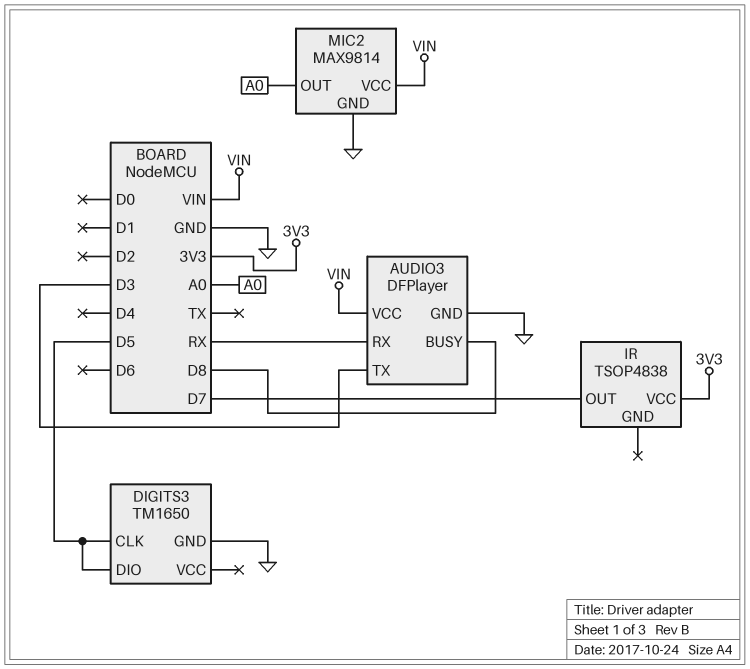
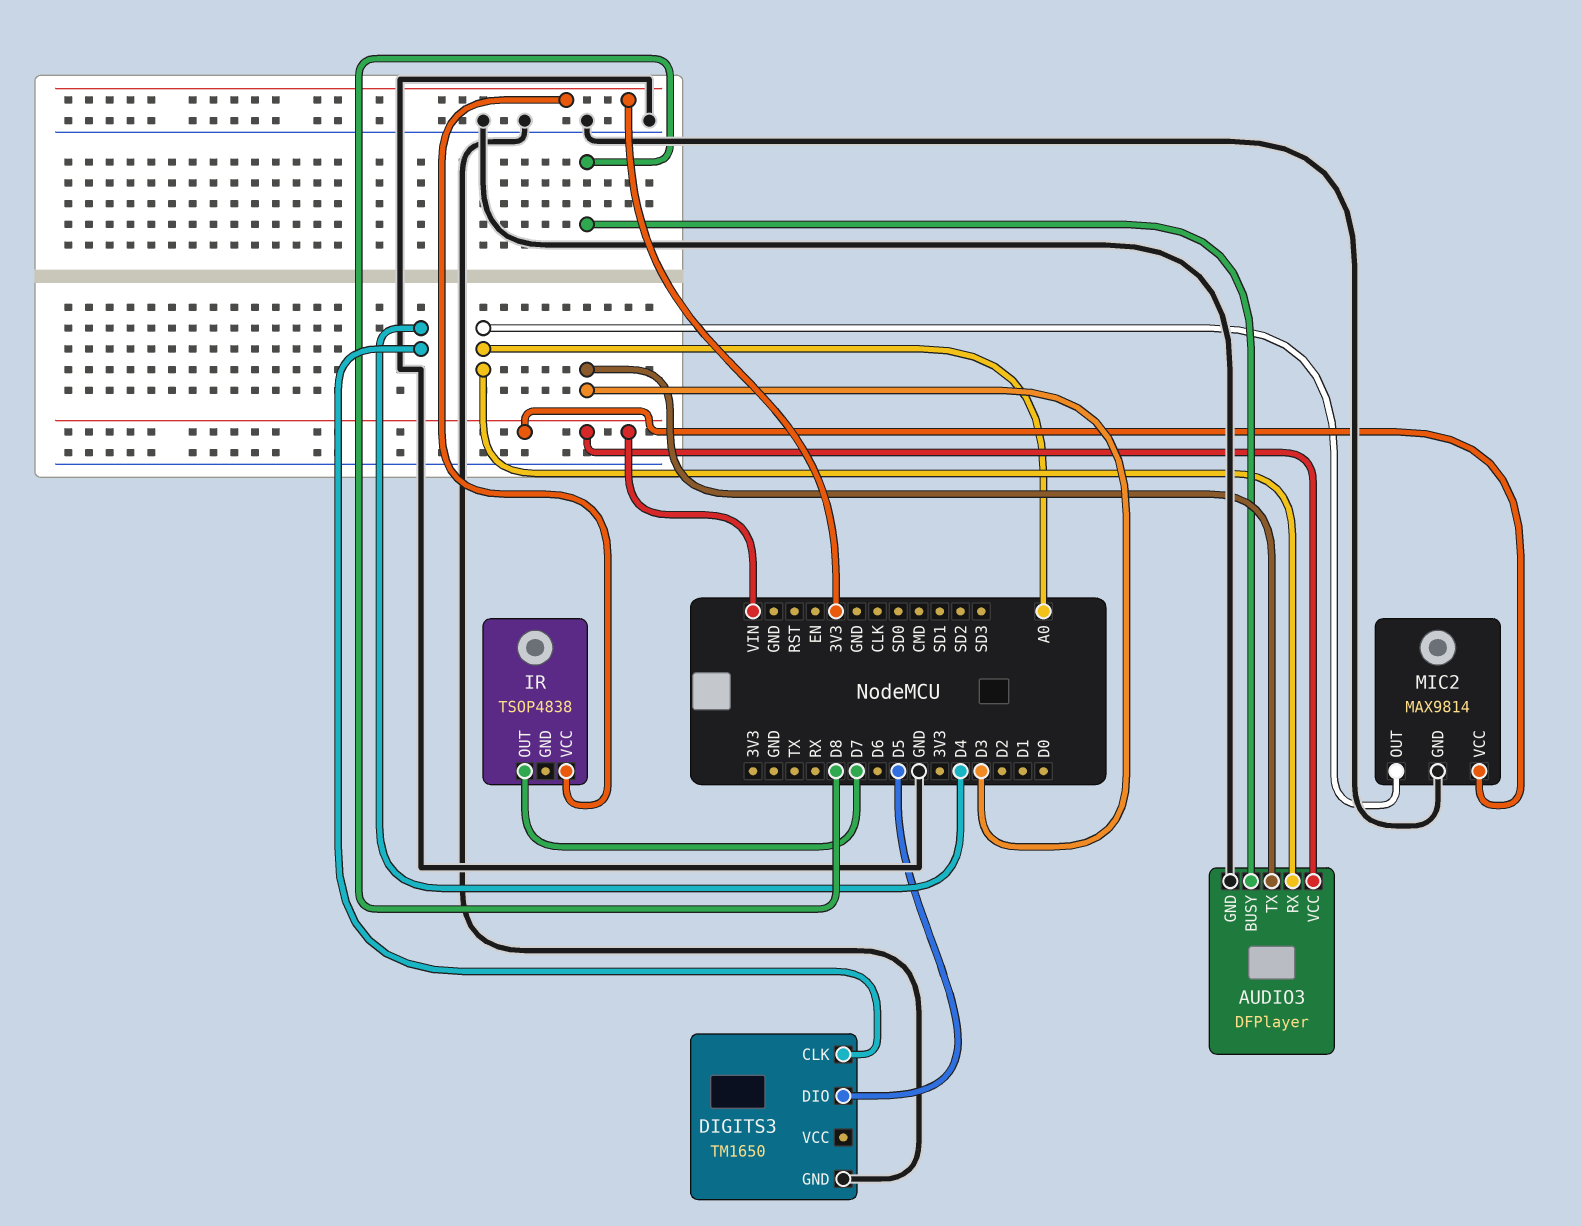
AUDIO3 pin RX: RX -> A0
DIGITS3 pin CLK: D5 -> D4

